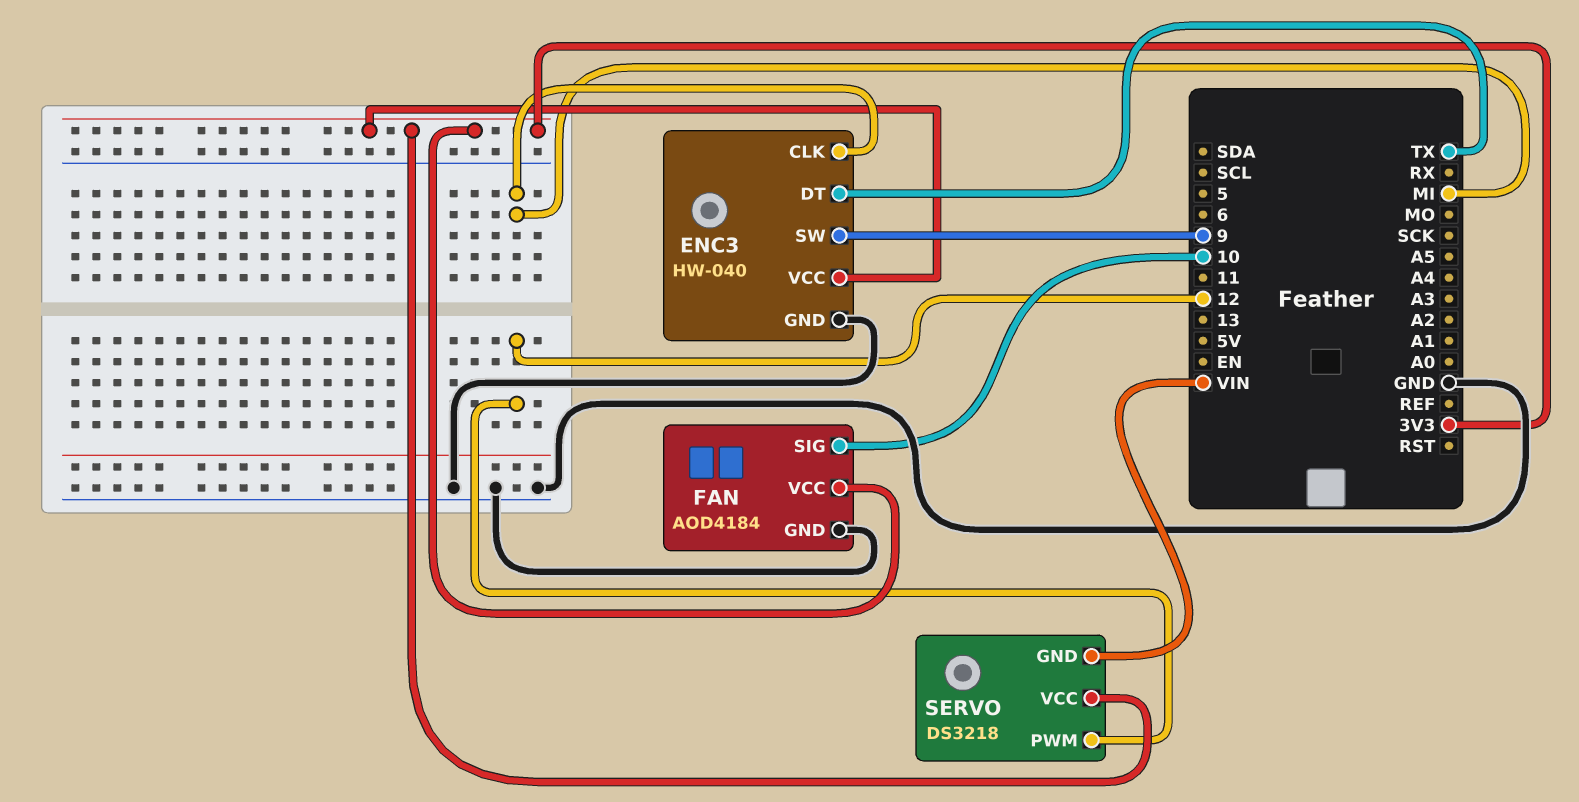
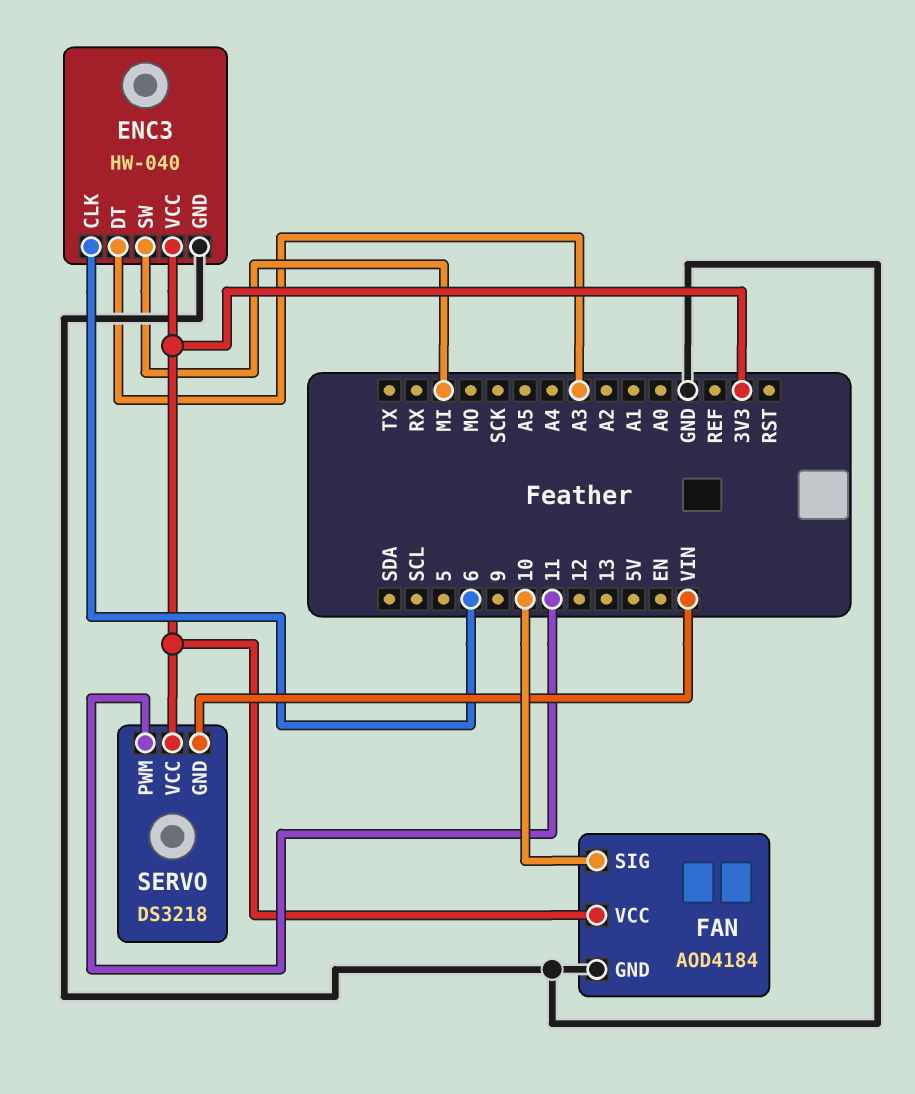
ENC3 pin CLK: MI -> 6
ENC3 pin DT: TX -> A3
ENC3 pin SW: 9 -> MI
SERVO pin PWM: 12 -> 11

